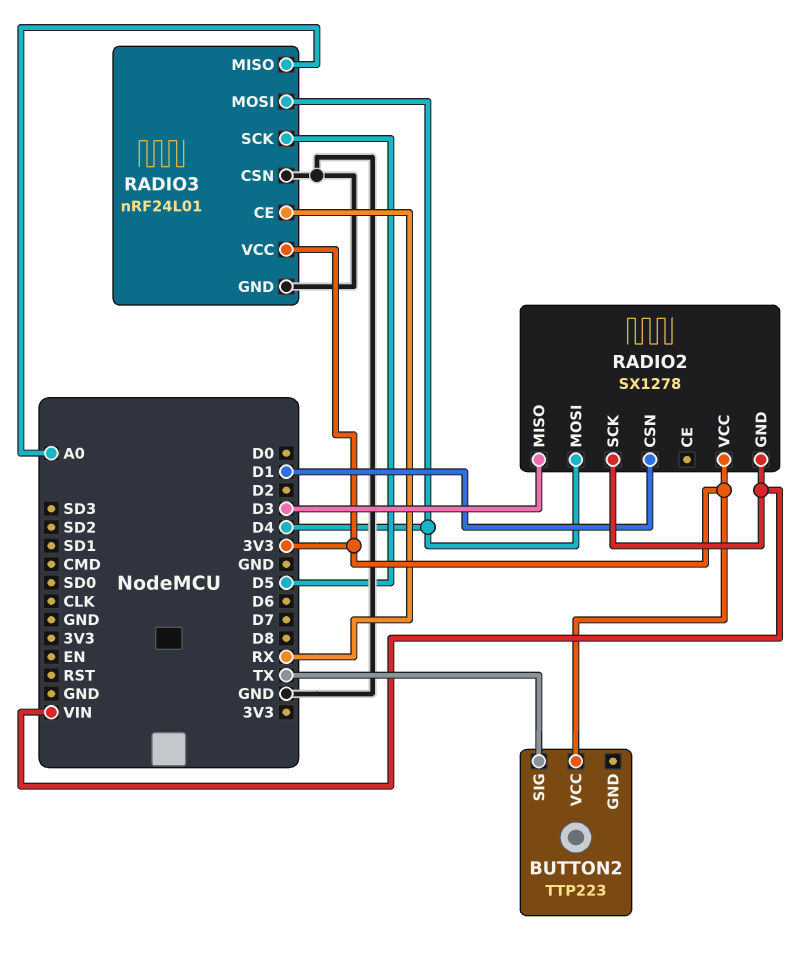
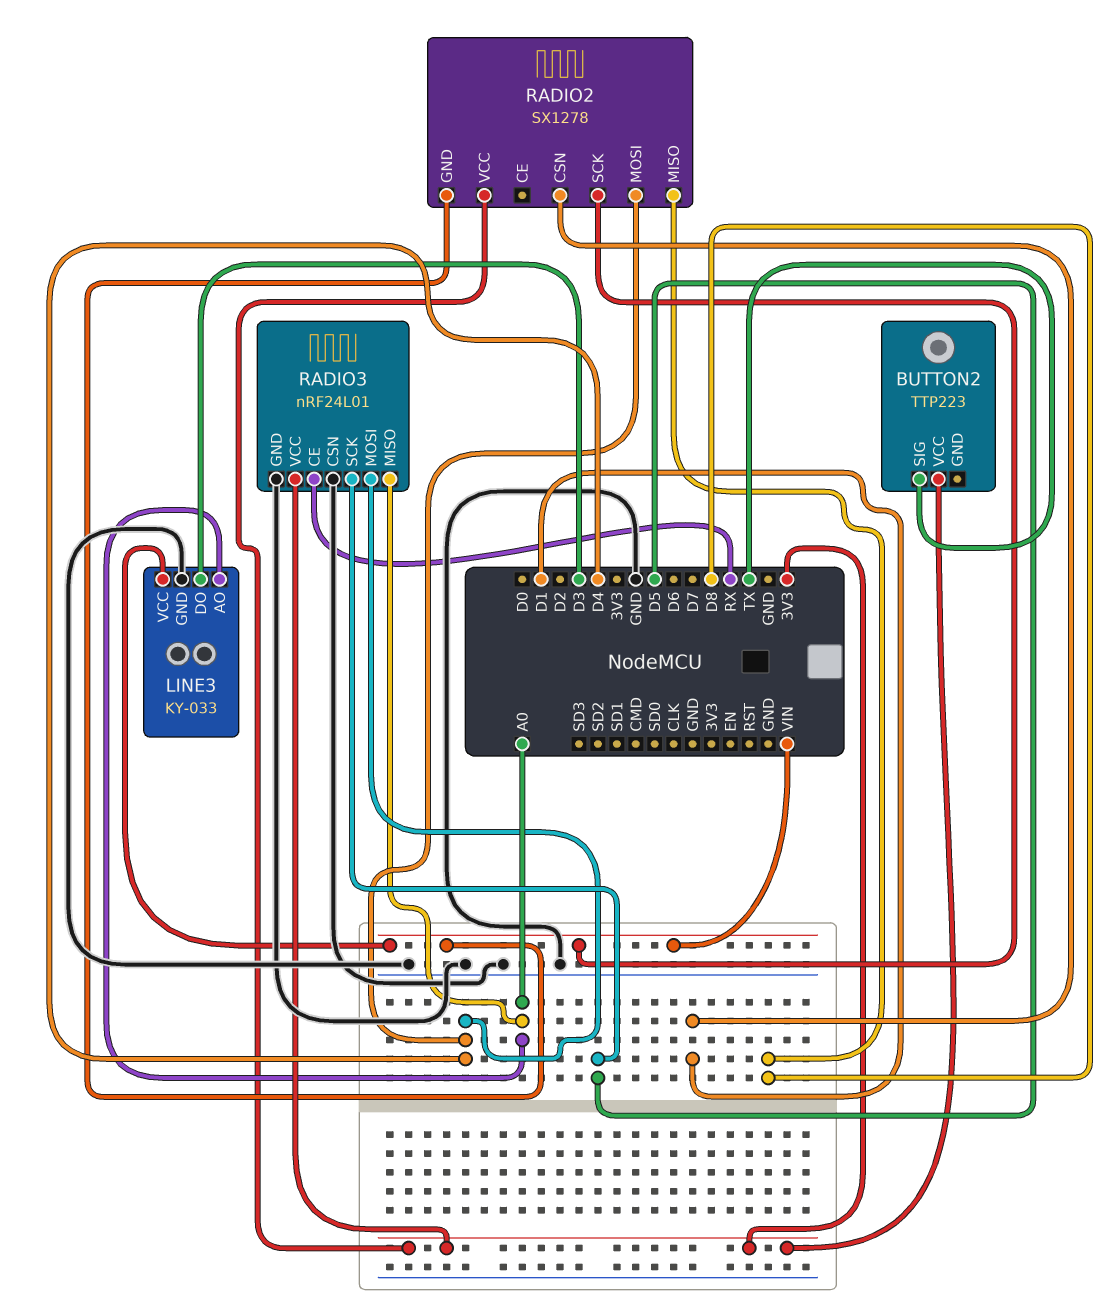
LINE3: none -> KY-033
LINE3 pin AO: none -> A0
LINE3 pin DO: none -> D3
LINE3 pin GND: none -> GND
LINE3 pin VCC: none -> VIN
RADIO2 pin MISO: D3 -> D8

